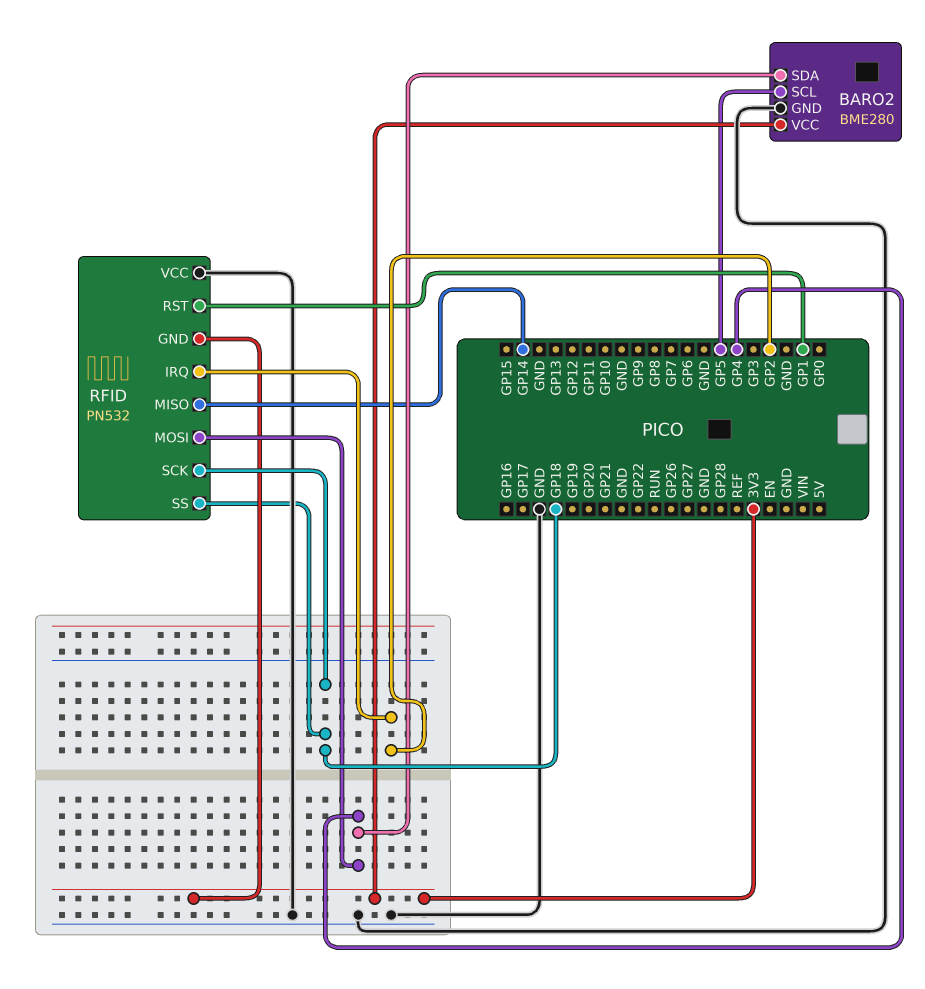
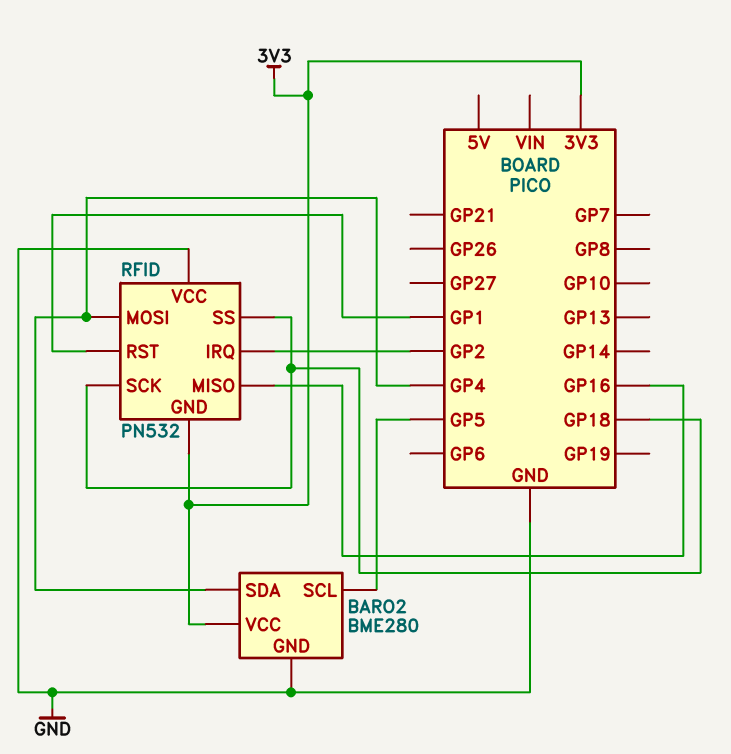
RFID pin MISO: GP14 -> GP16

